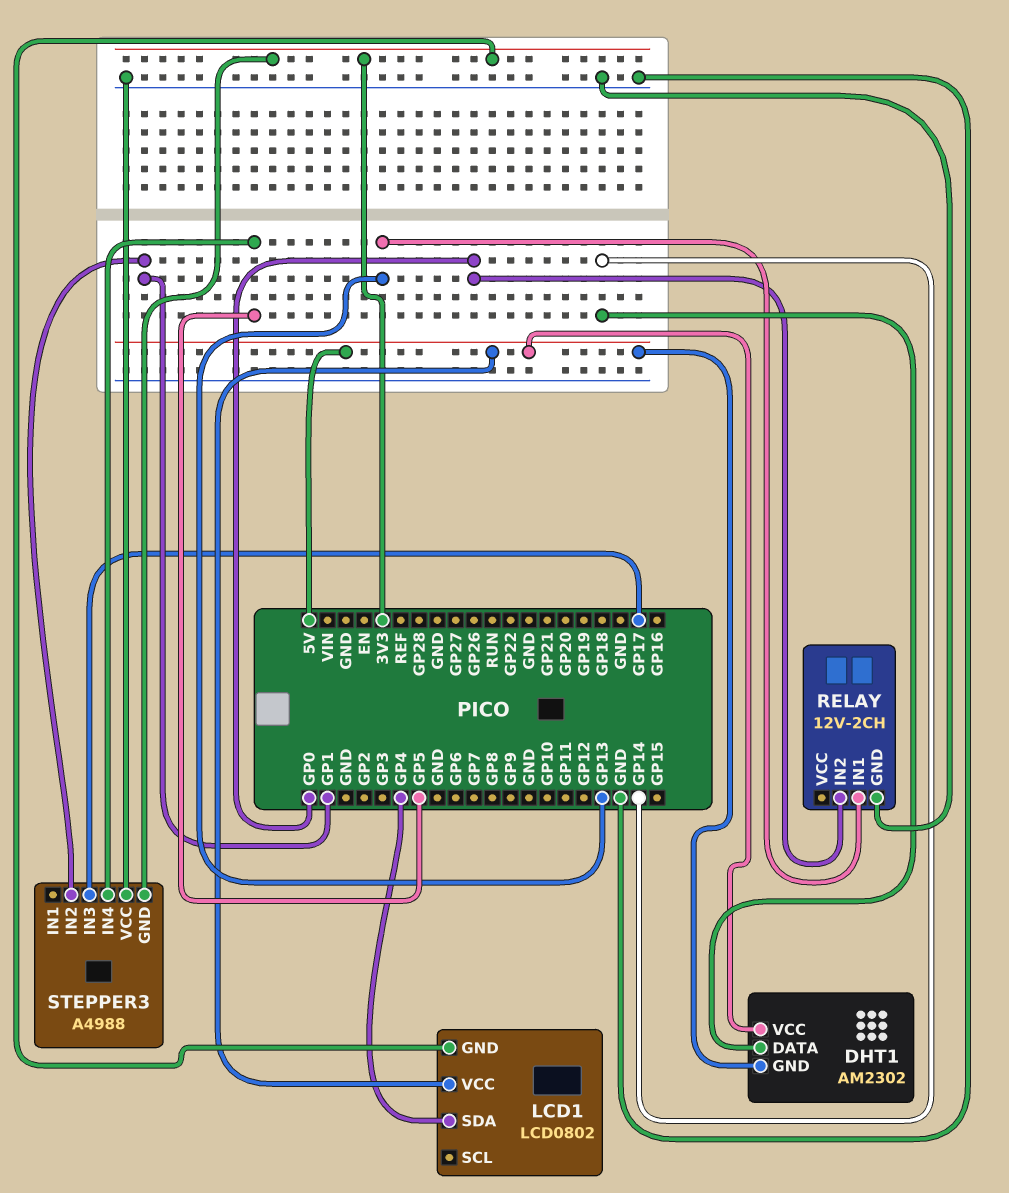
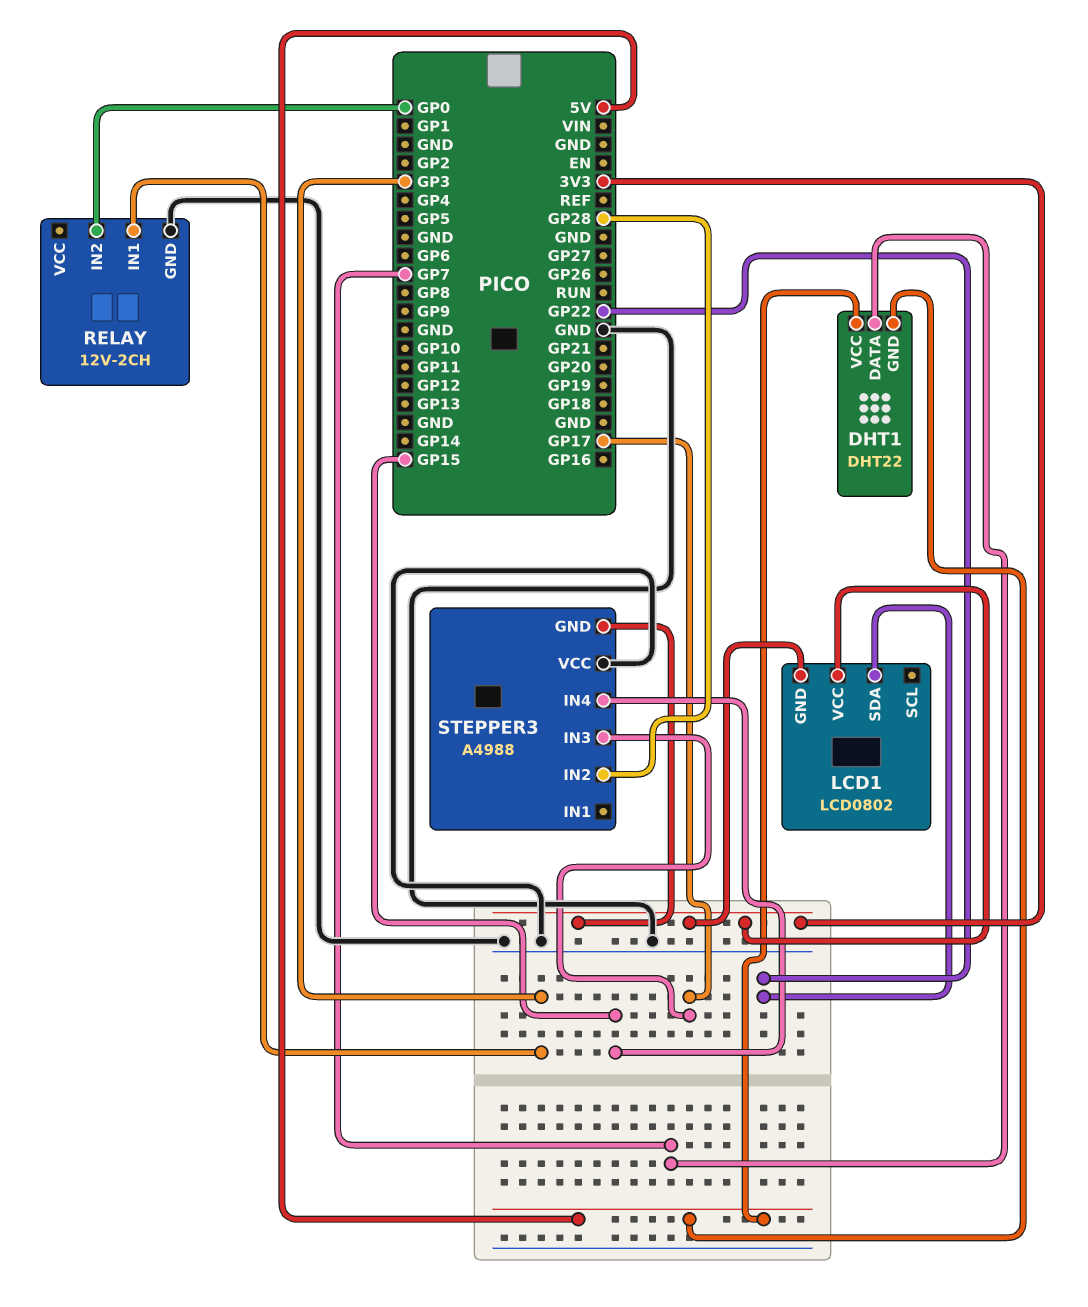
DHT1: AM2302 -> DHT22
DHT1 pin DATA: GP14 -> GP7
LCD1 pin SDA: GP4 -> GP22
LCD1 pin VCC: 5V -> 3V3
RELAY pin IN1: GP13 -> GP3
STEPPER3 pin IN2: GP1 -> GP28
STEPPER3 pin IN4: GP5 -> GP15

